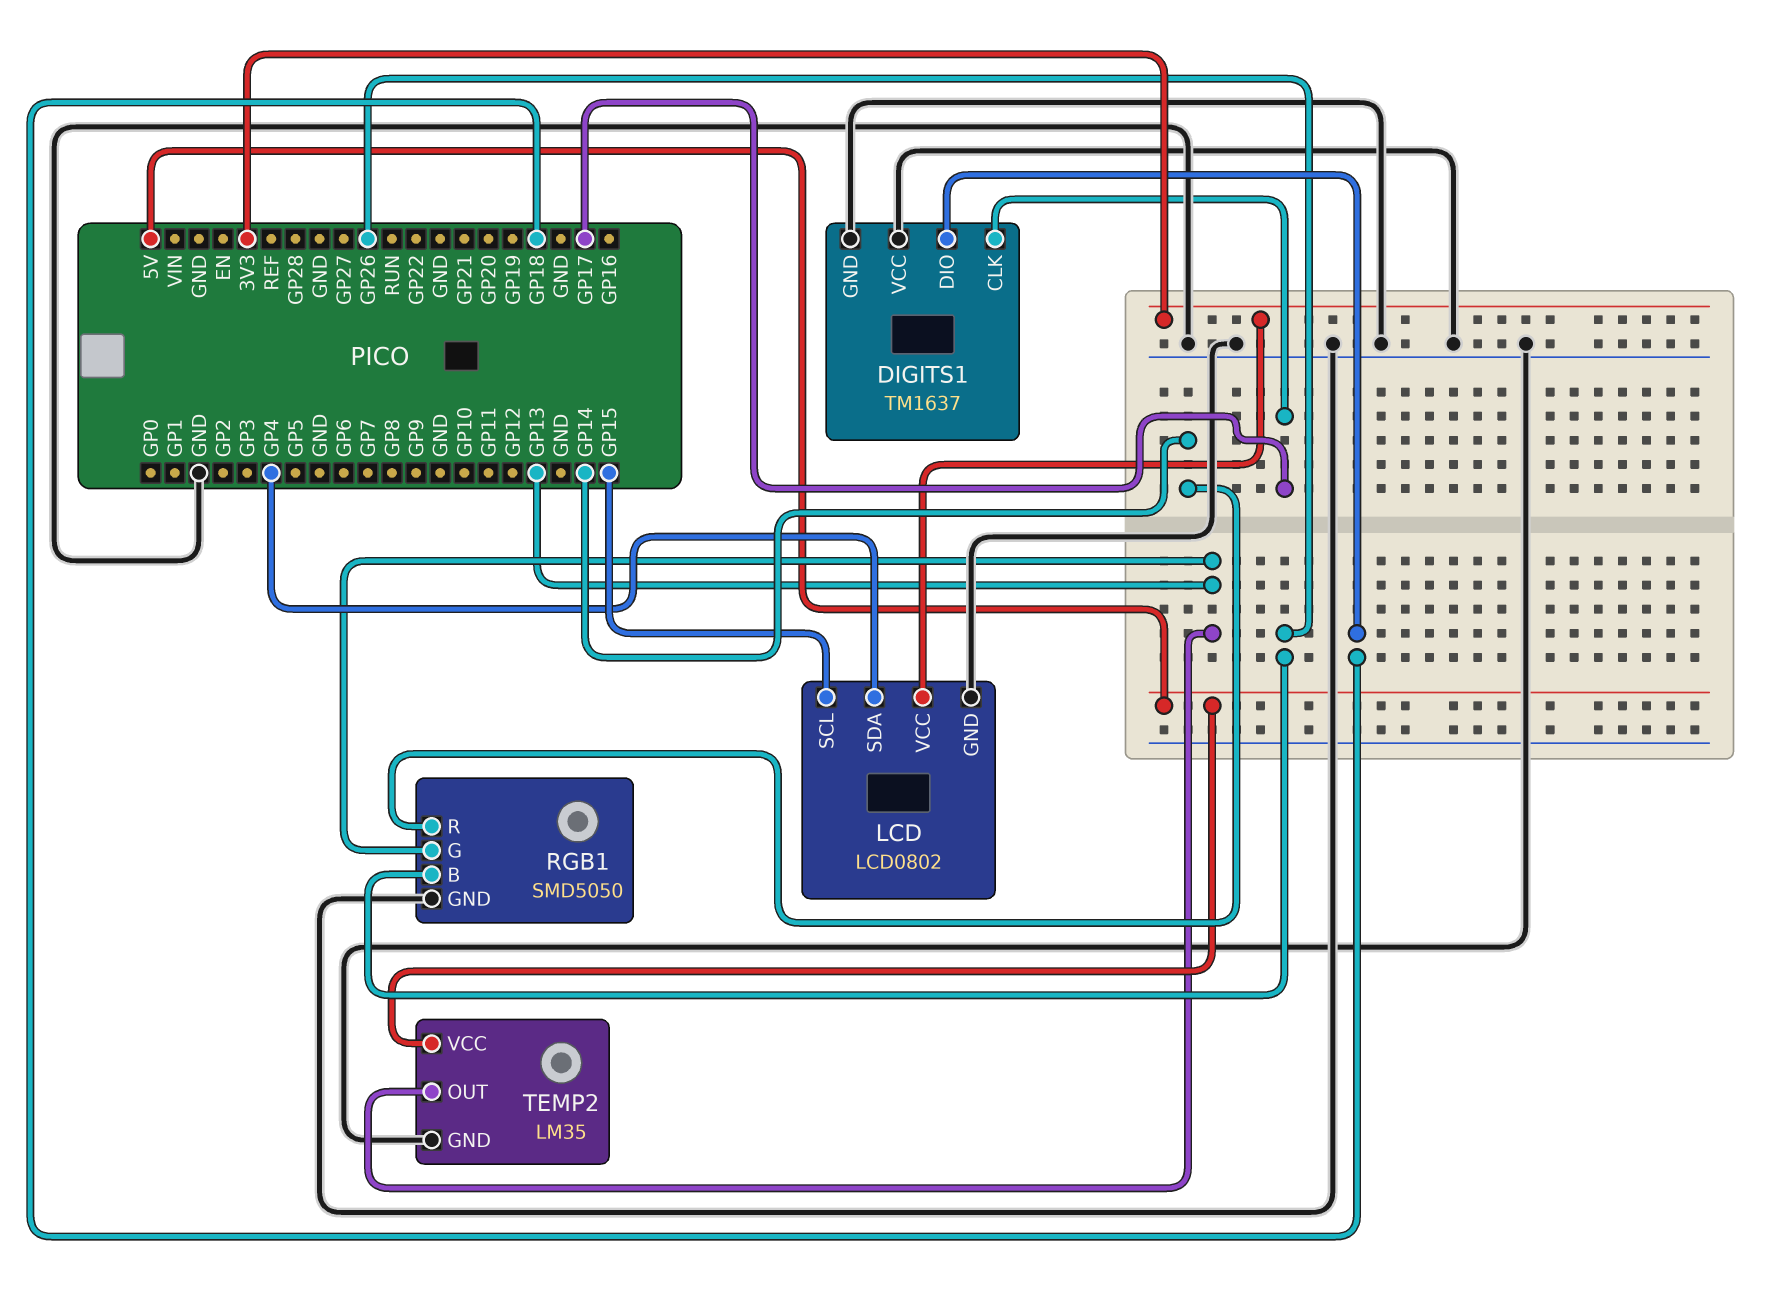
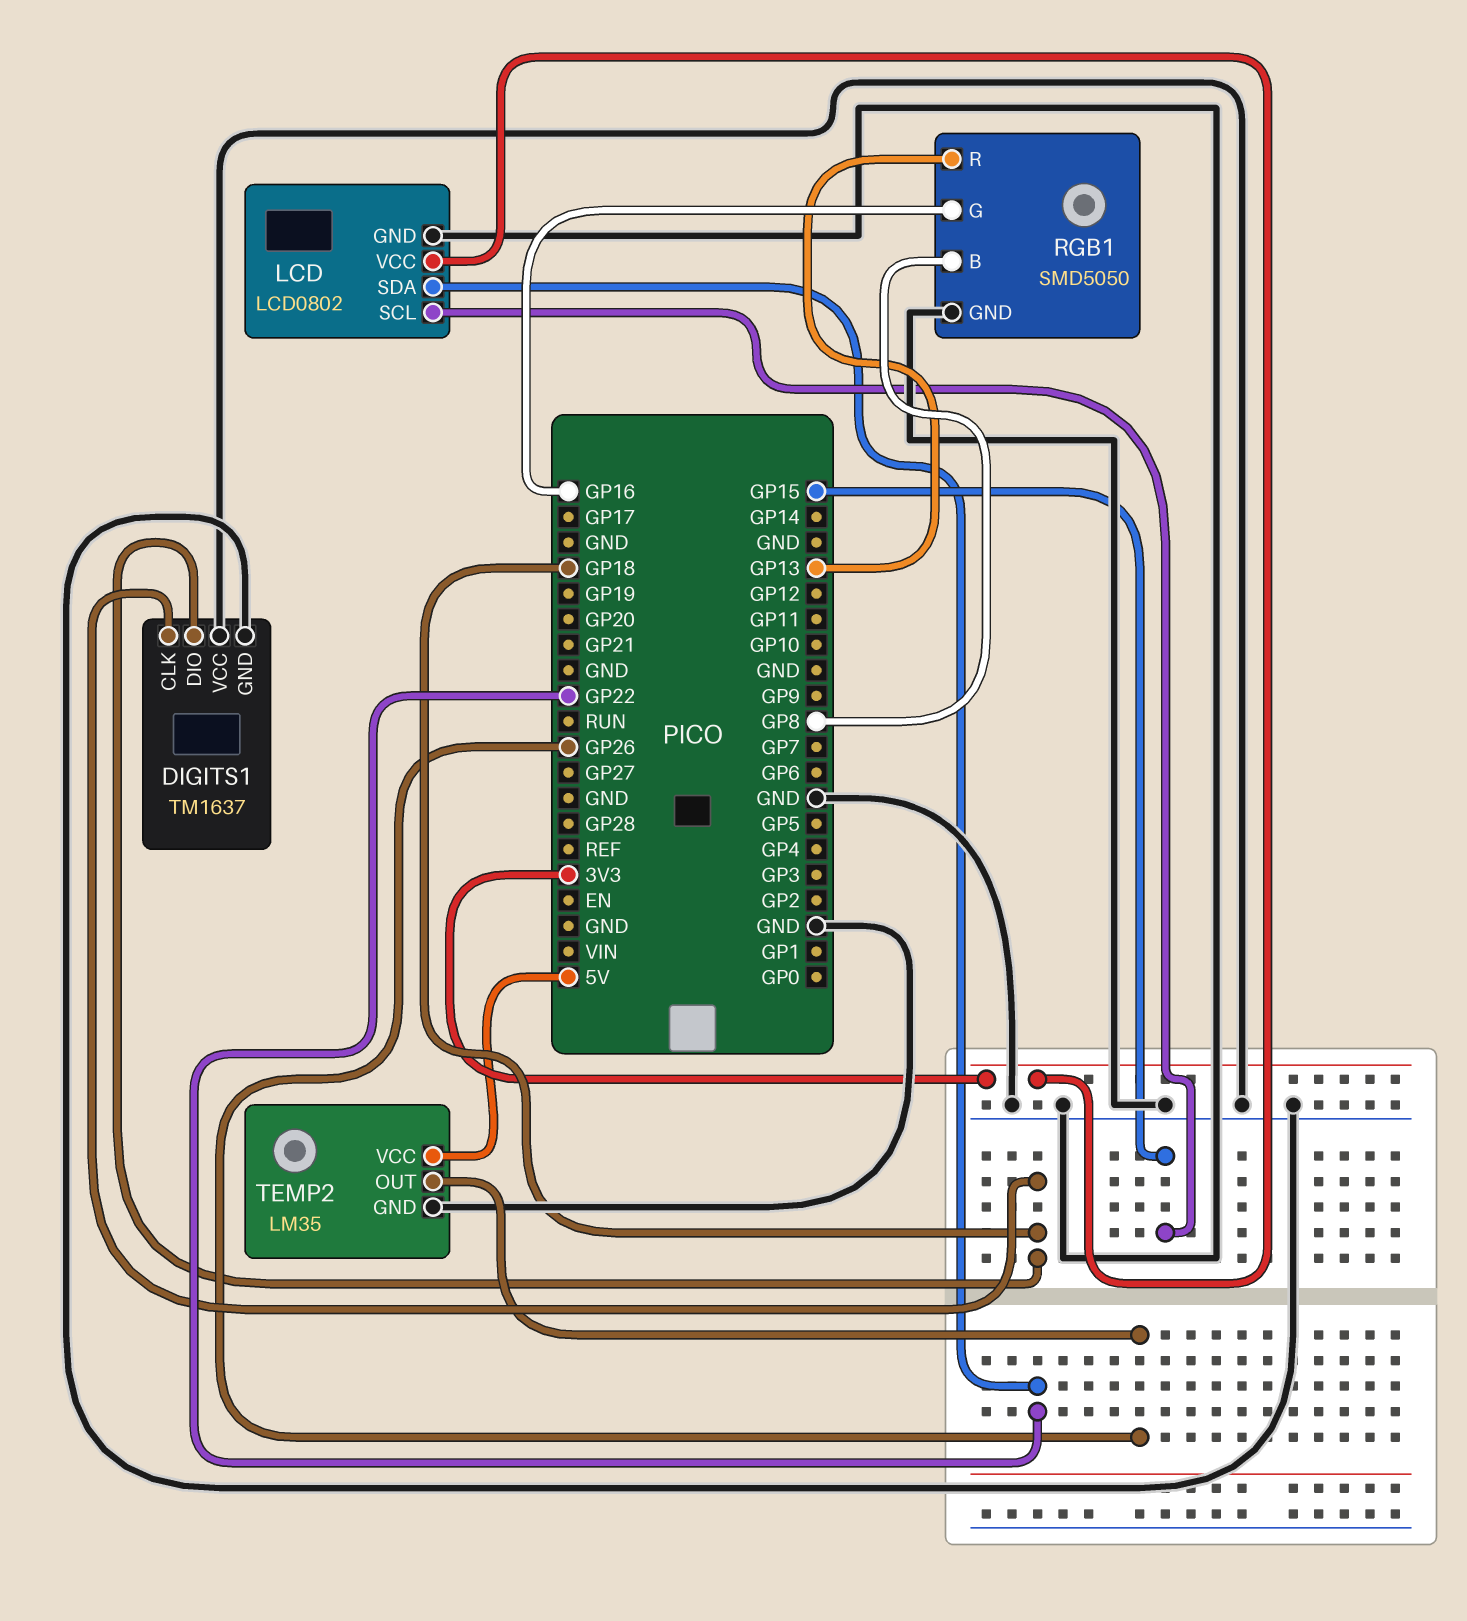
DIGITS1 pin CLK: GP17 -> GP18
LCD pin SDA: GP4 -> GP22
RGB1 pin B: GP26 -> GP8
RGB1 pin G: GP13 -> GP16
RGB1 pin R: GP14 -> GP13
TEMP2 pin OUT: GP13 -> GP26

